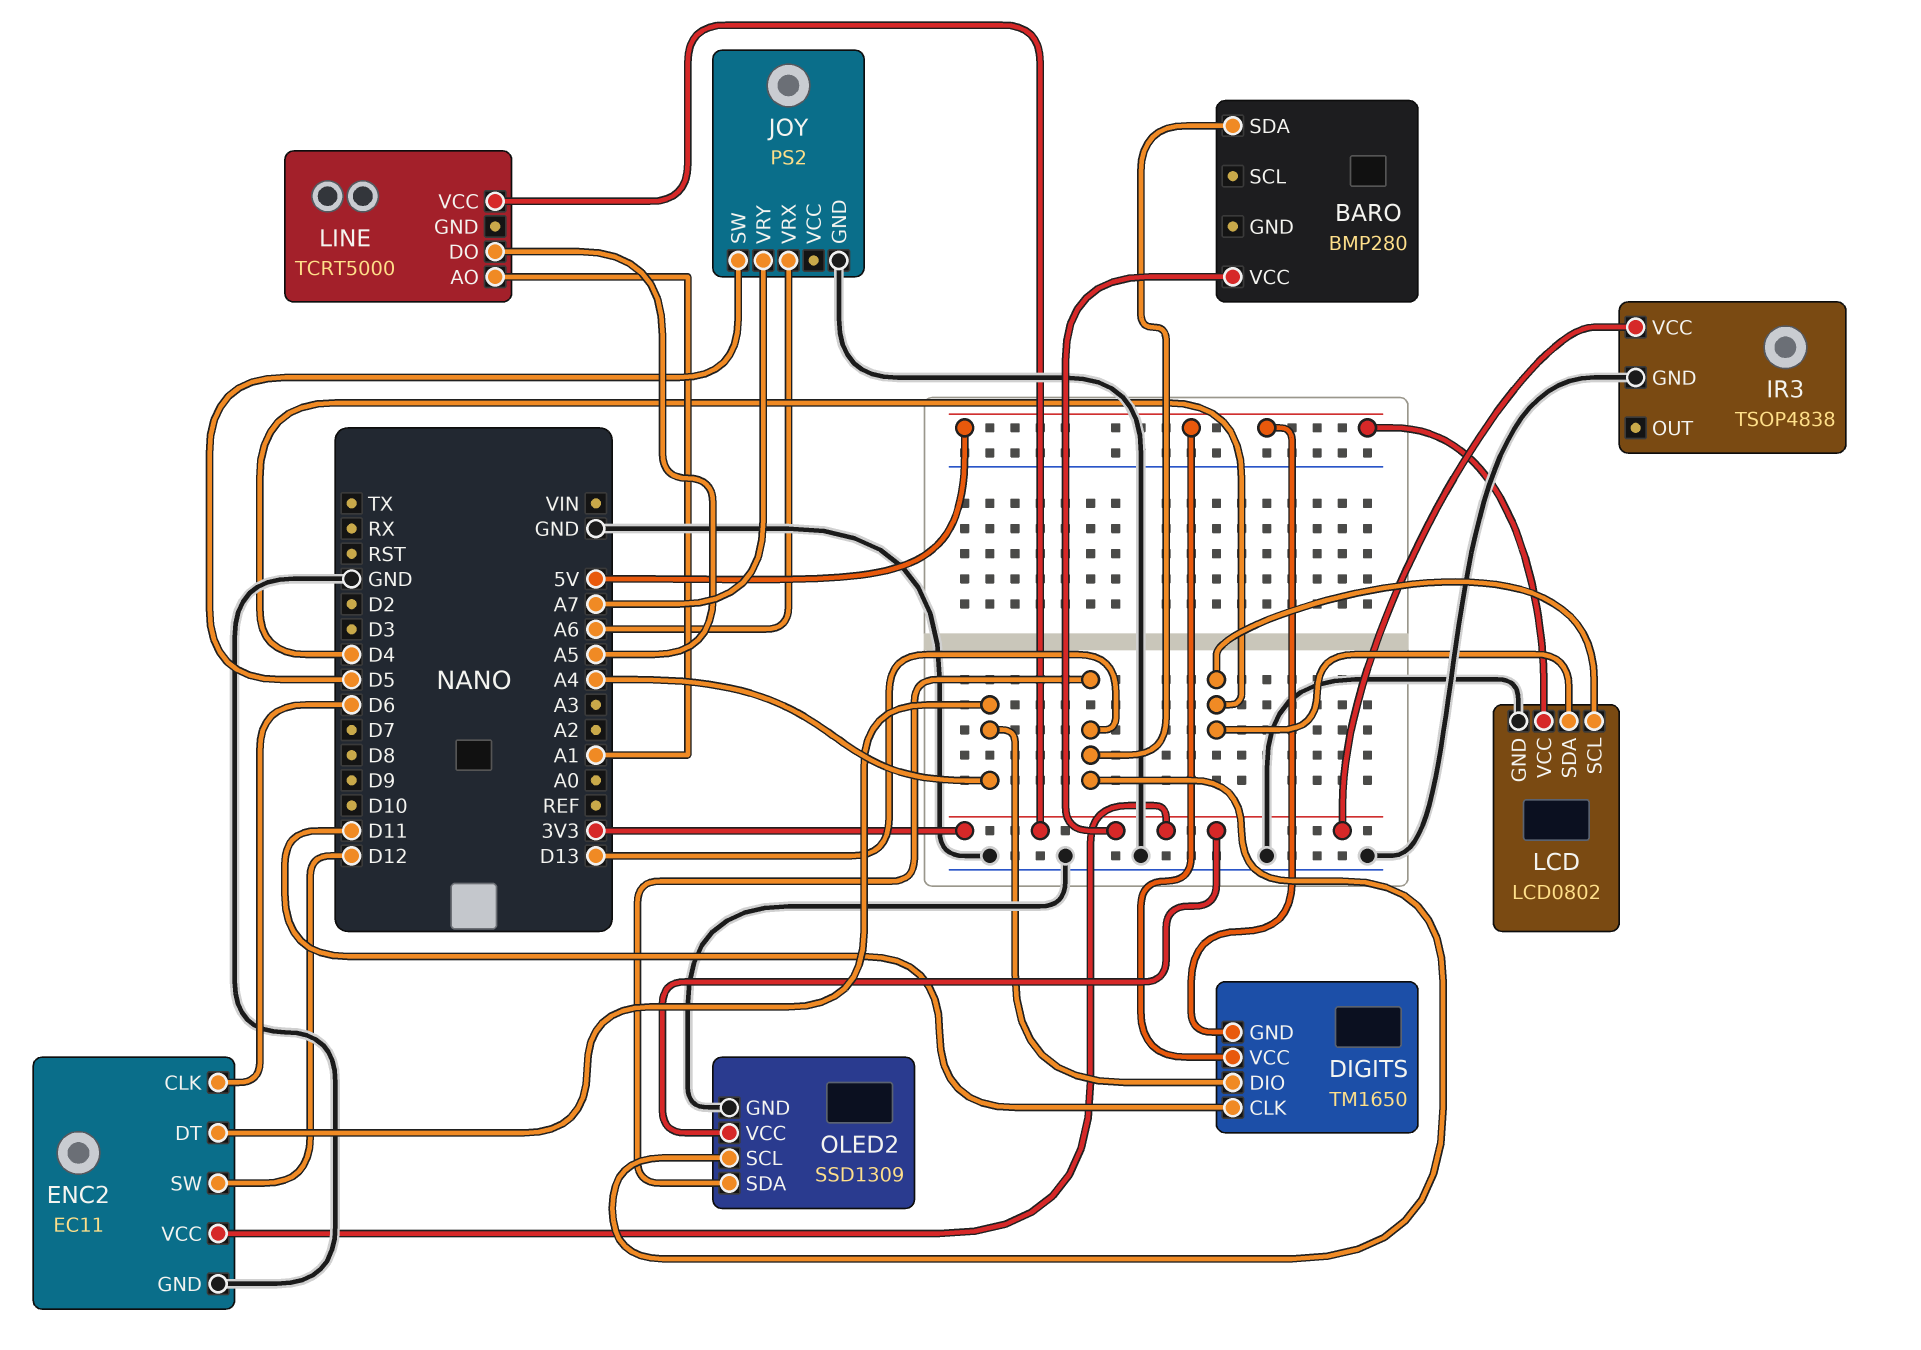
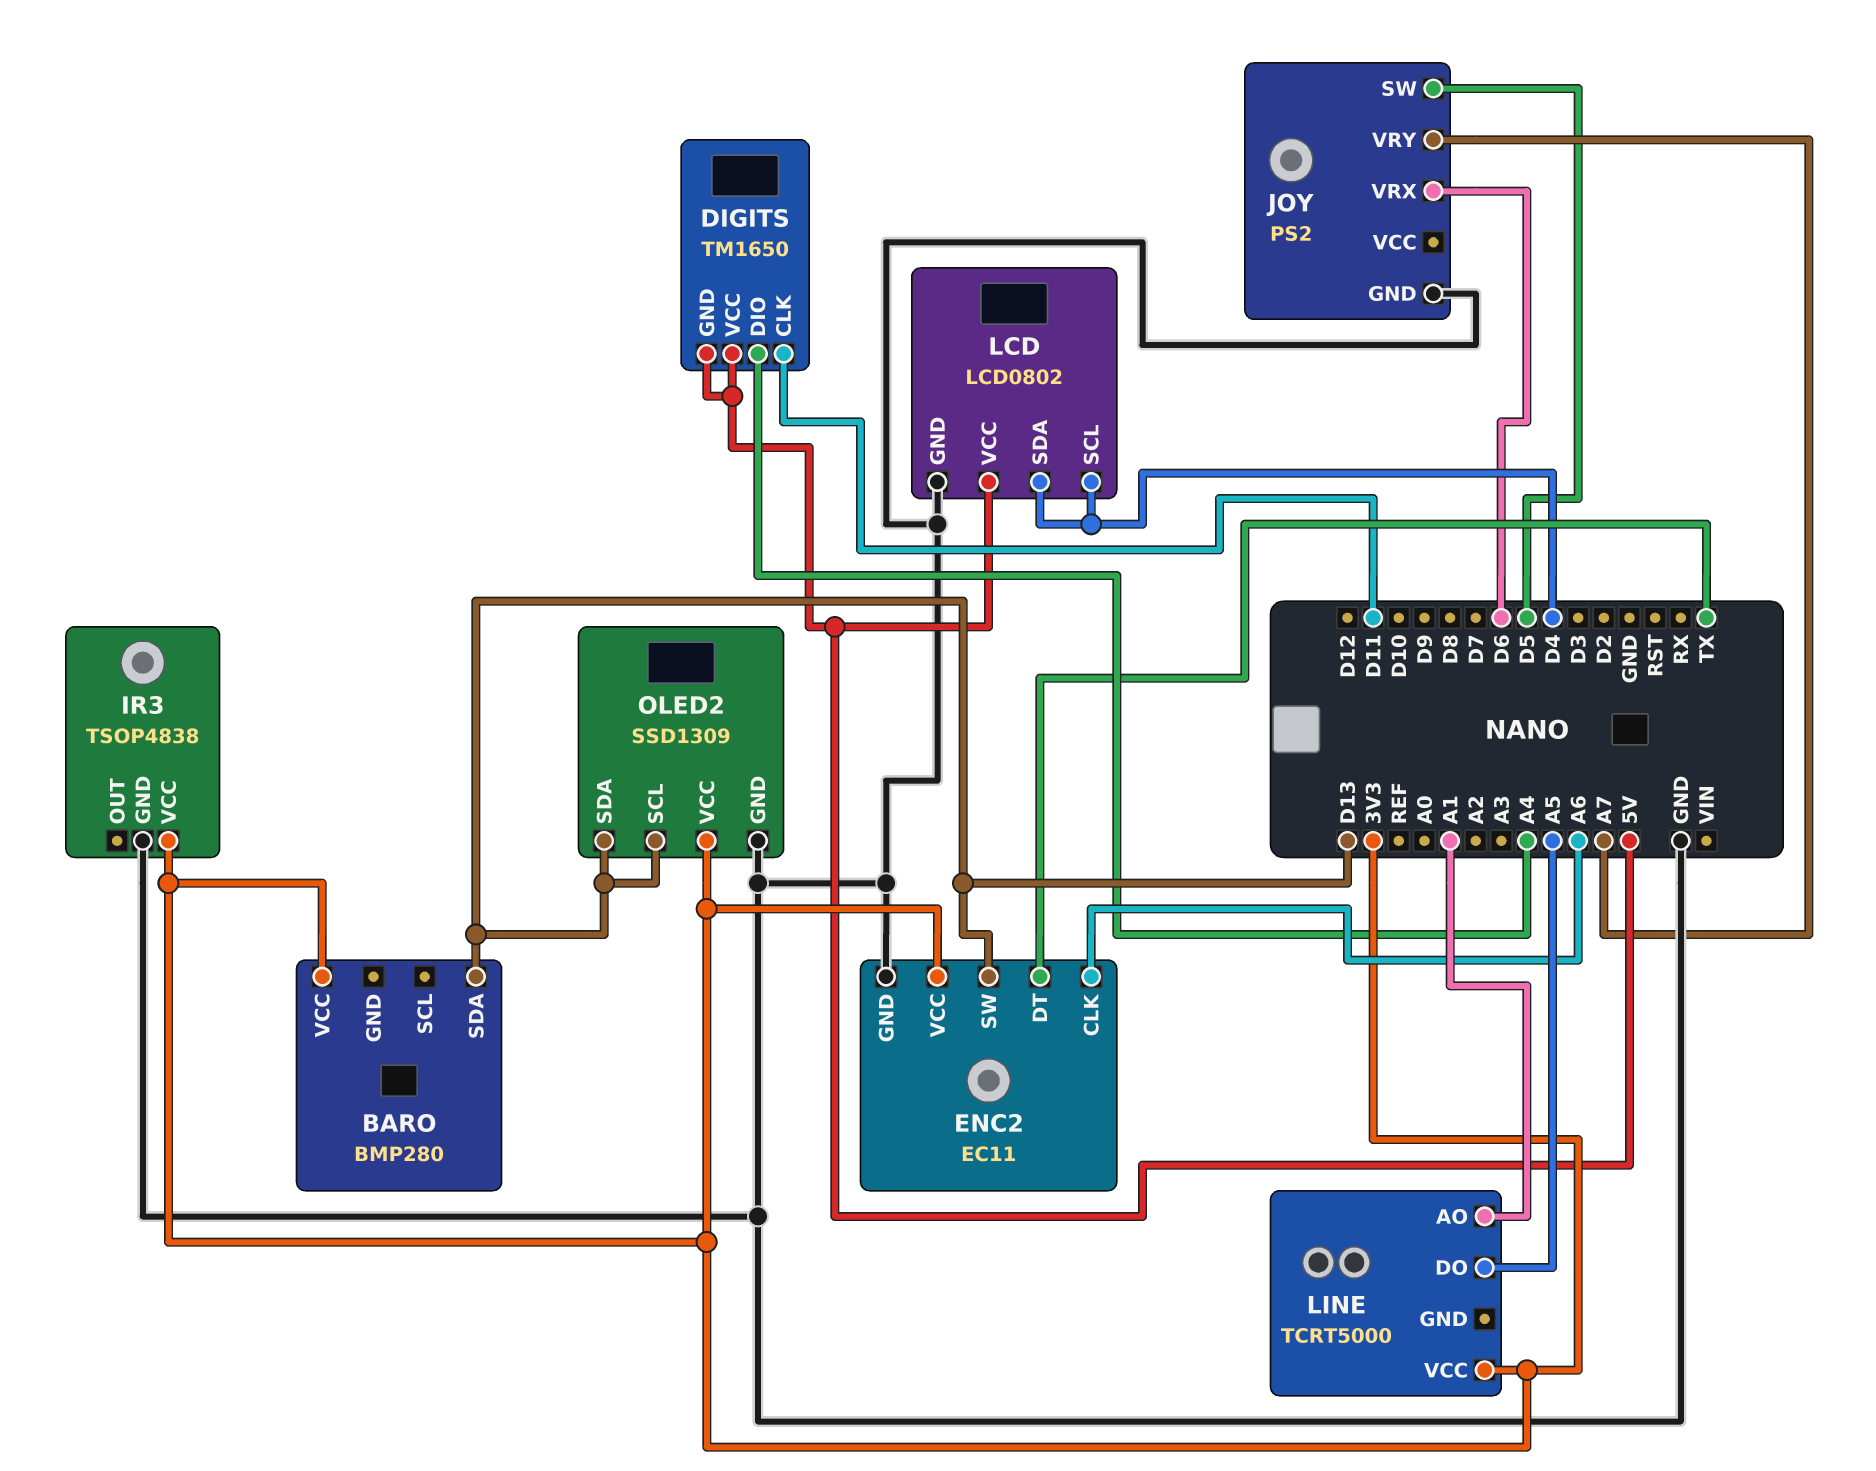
ENC2 pin CLK: D6 -> A6
ENC2 pin DT: A4 -> TX
ENC2 pin SW: D12 -> D13
JOY pin VRX: A6 -> D6

